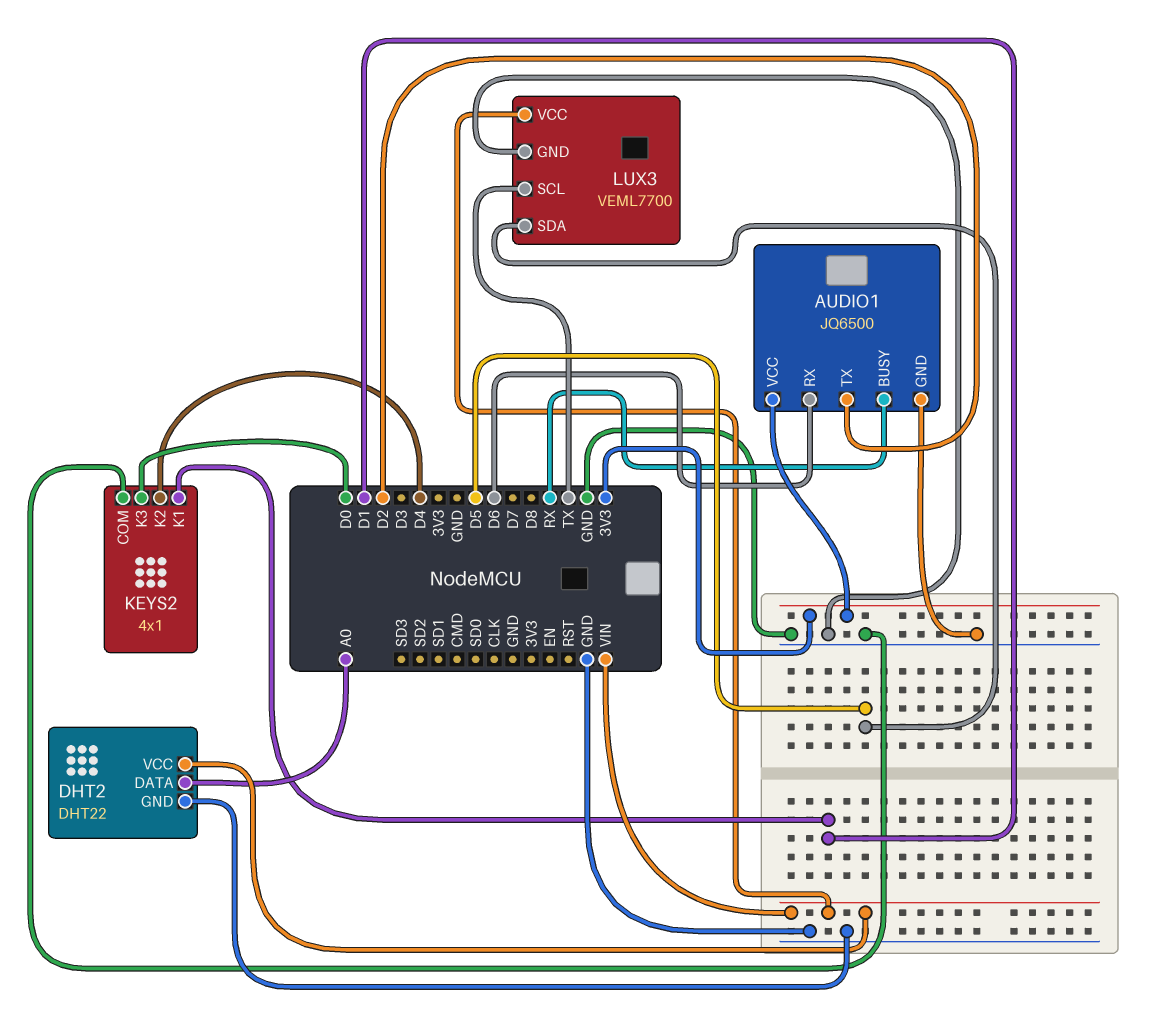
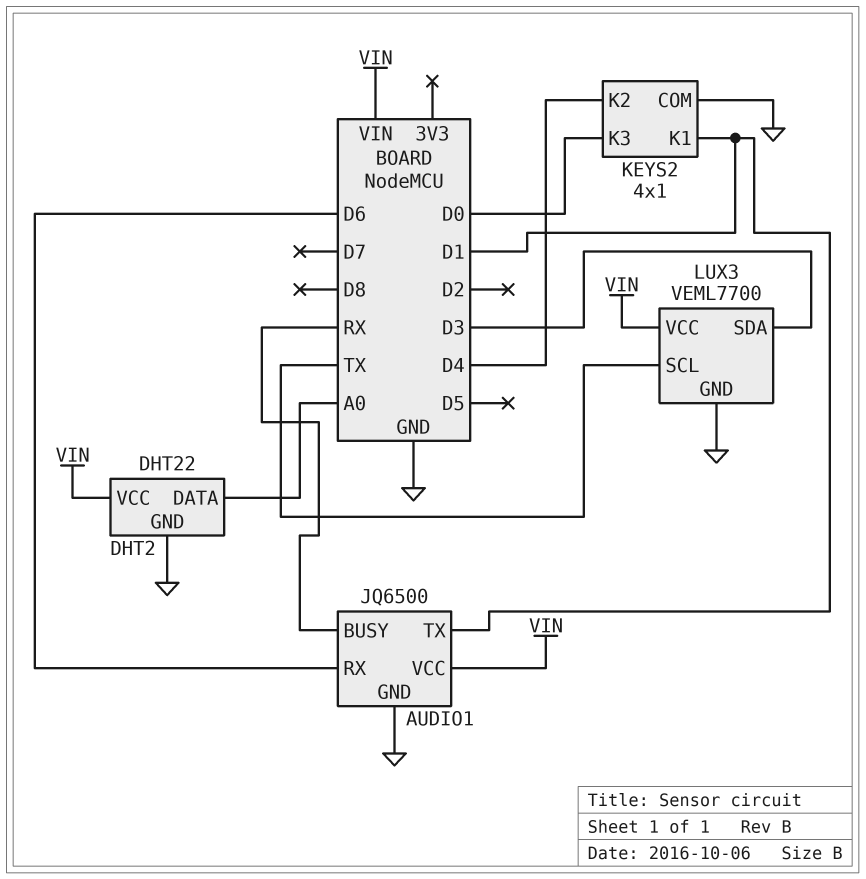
AUDIO1 pin TX: D2 -> D1
AUDIO1 pin VCC: 3V3 -> VIN
LUX3 pin SDA: D5 -> D3

